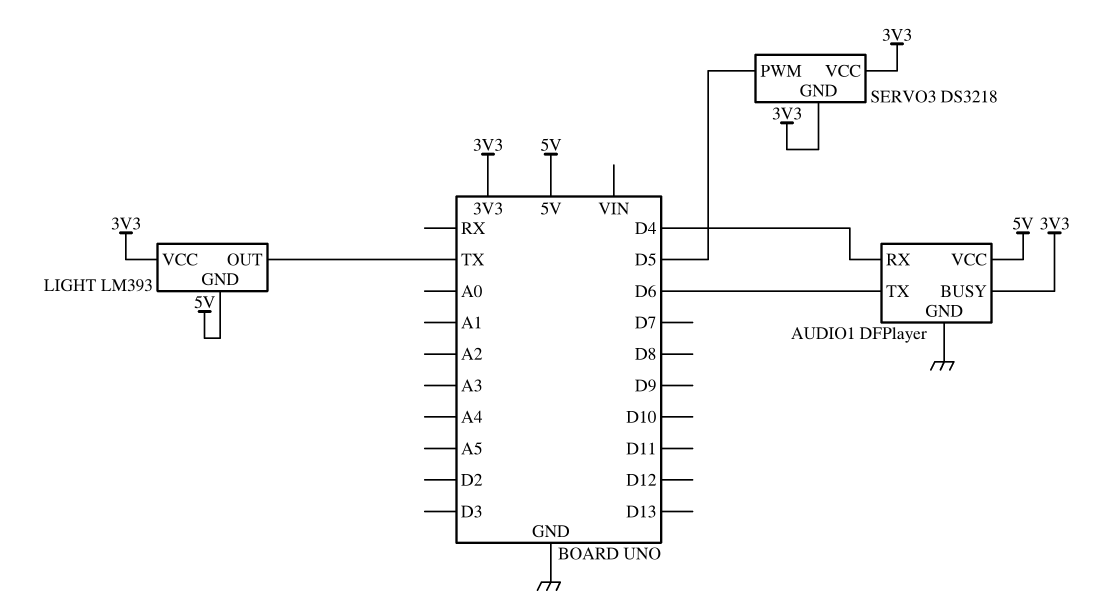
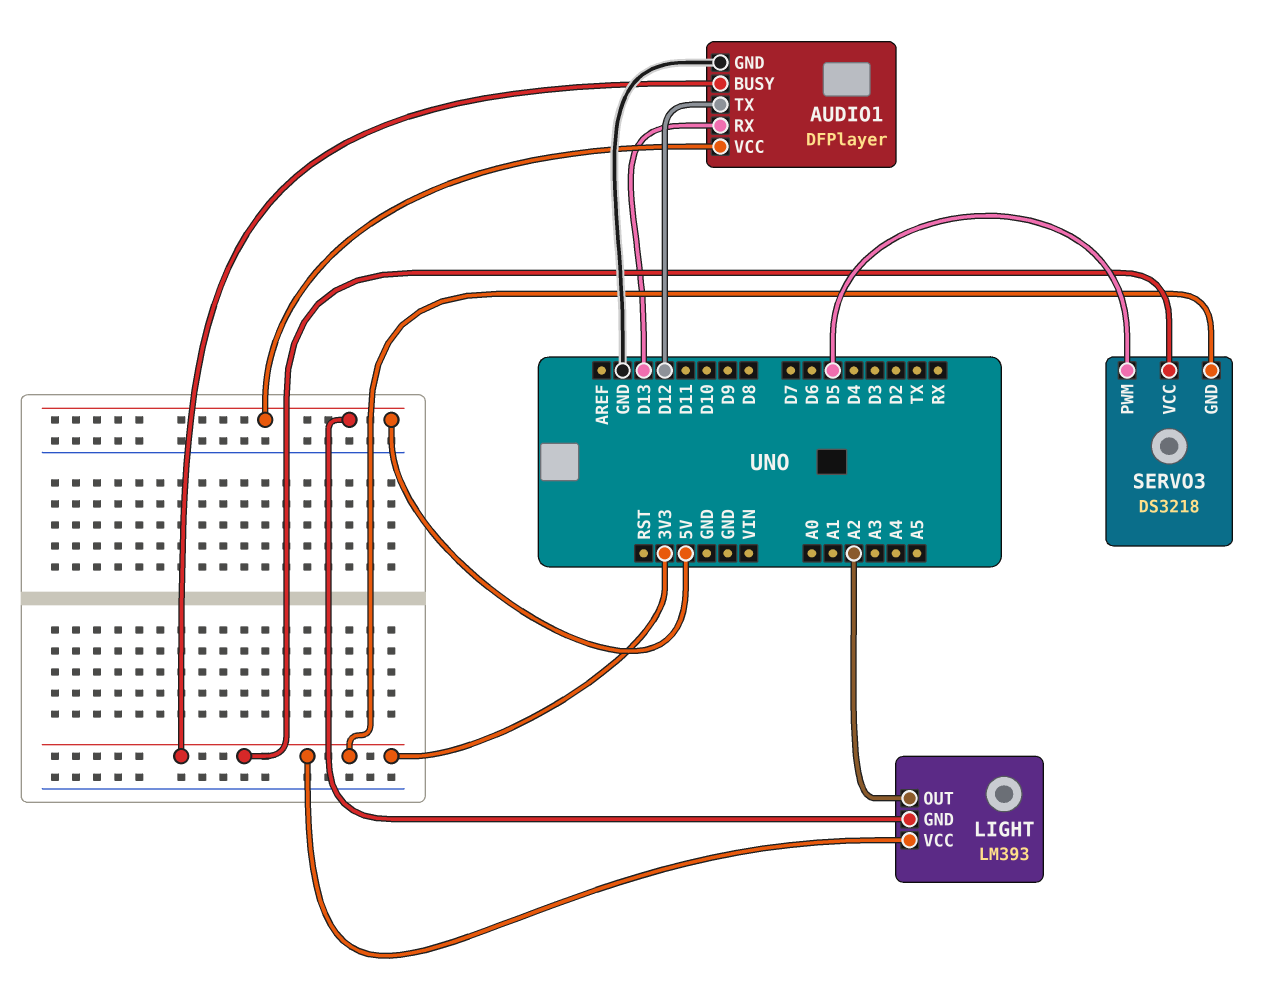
AUDIO1 pin RX: D4 -> D13
AUDIO1 pin TX: D6 -> D12
LIGHT pin OUT: TX -> A2

